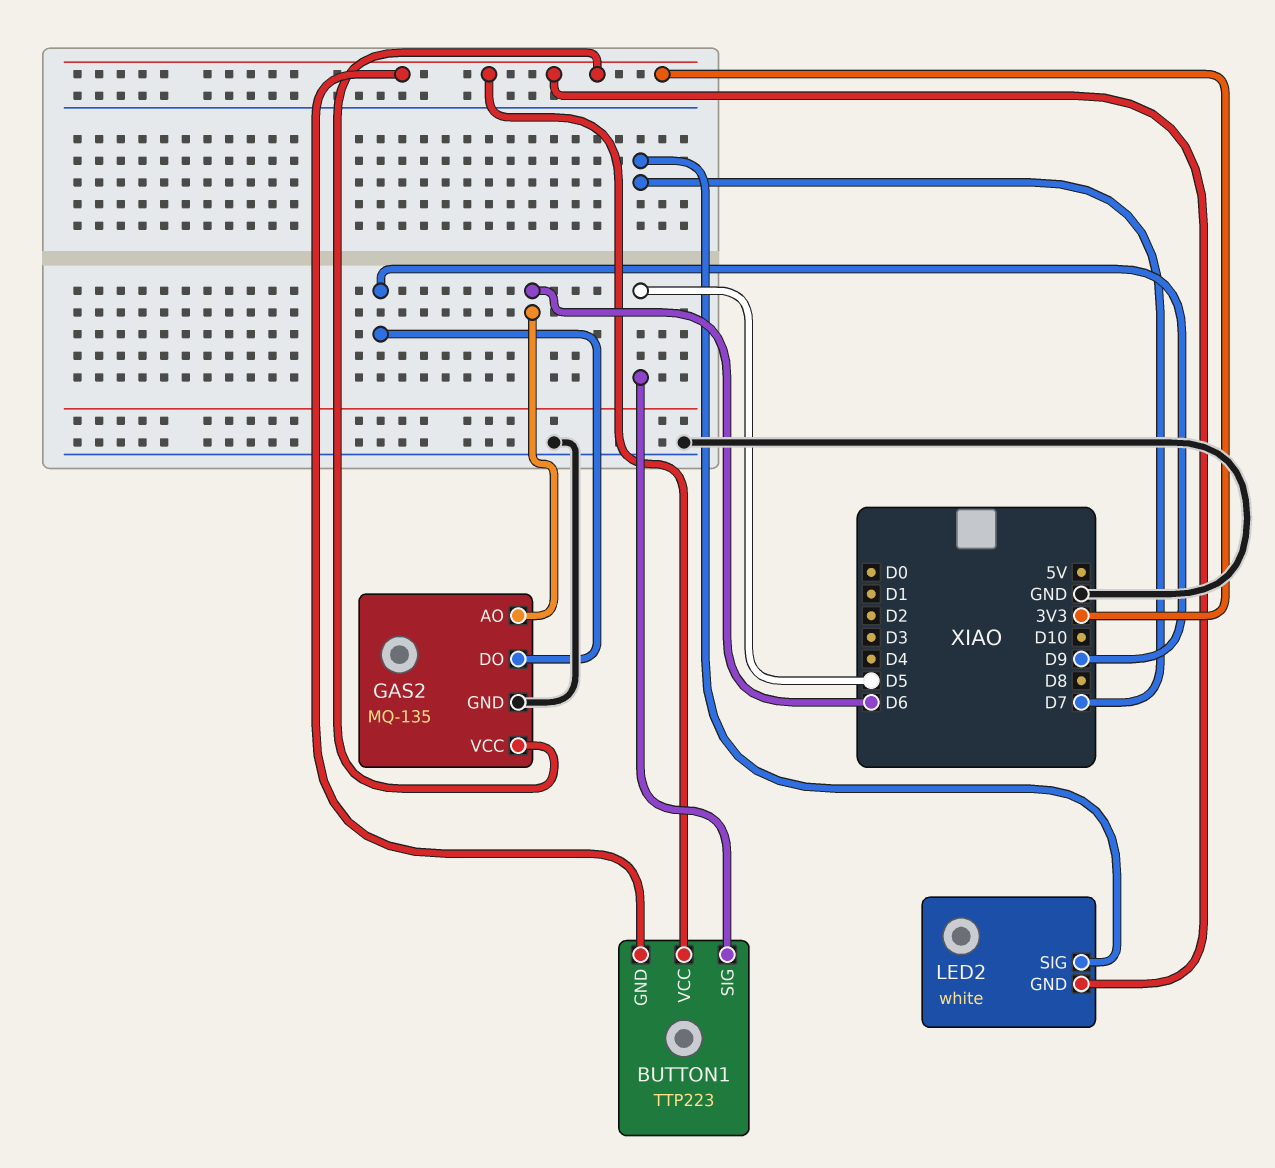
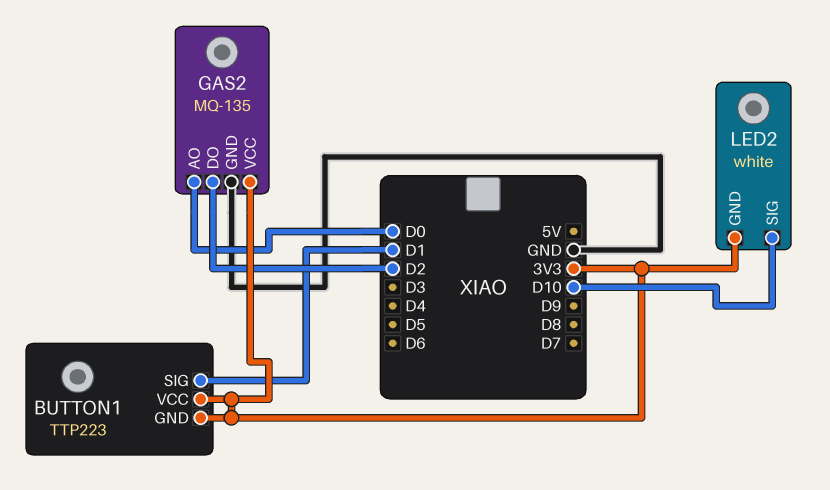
BUTTON1 pin SIG: D5 -> D1
GAS2 pin AO: D6 -> D0
GAS2 pin DO: D9 -> D2
LED2 pin SIG: D7 -> D10

